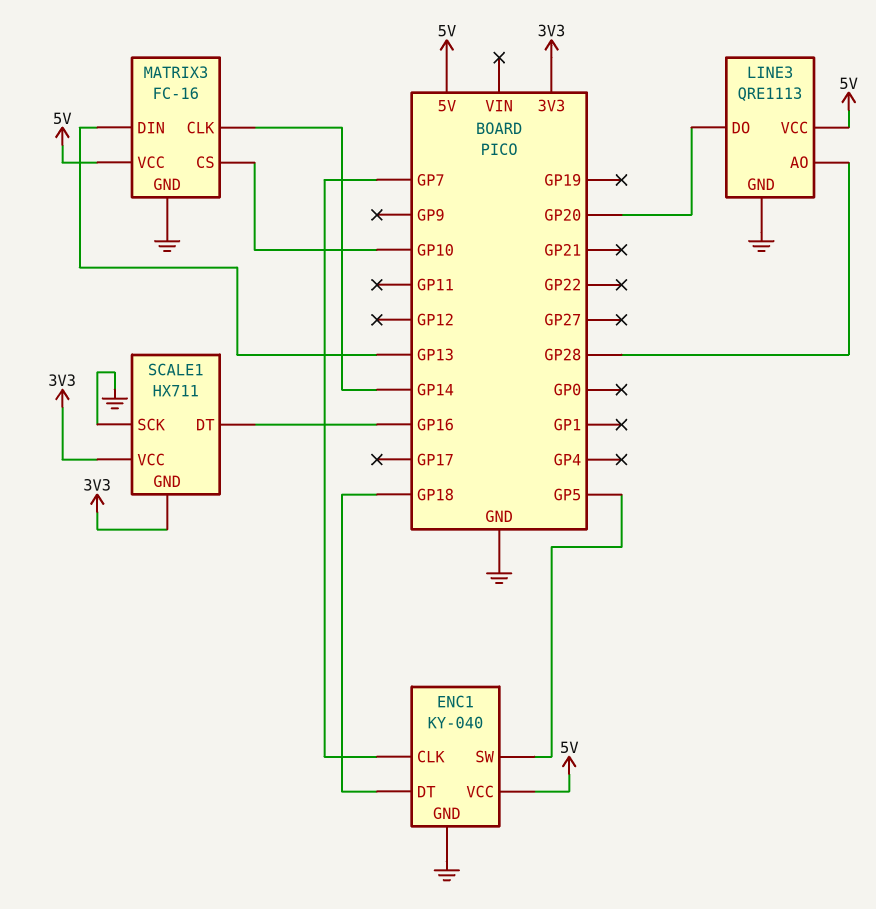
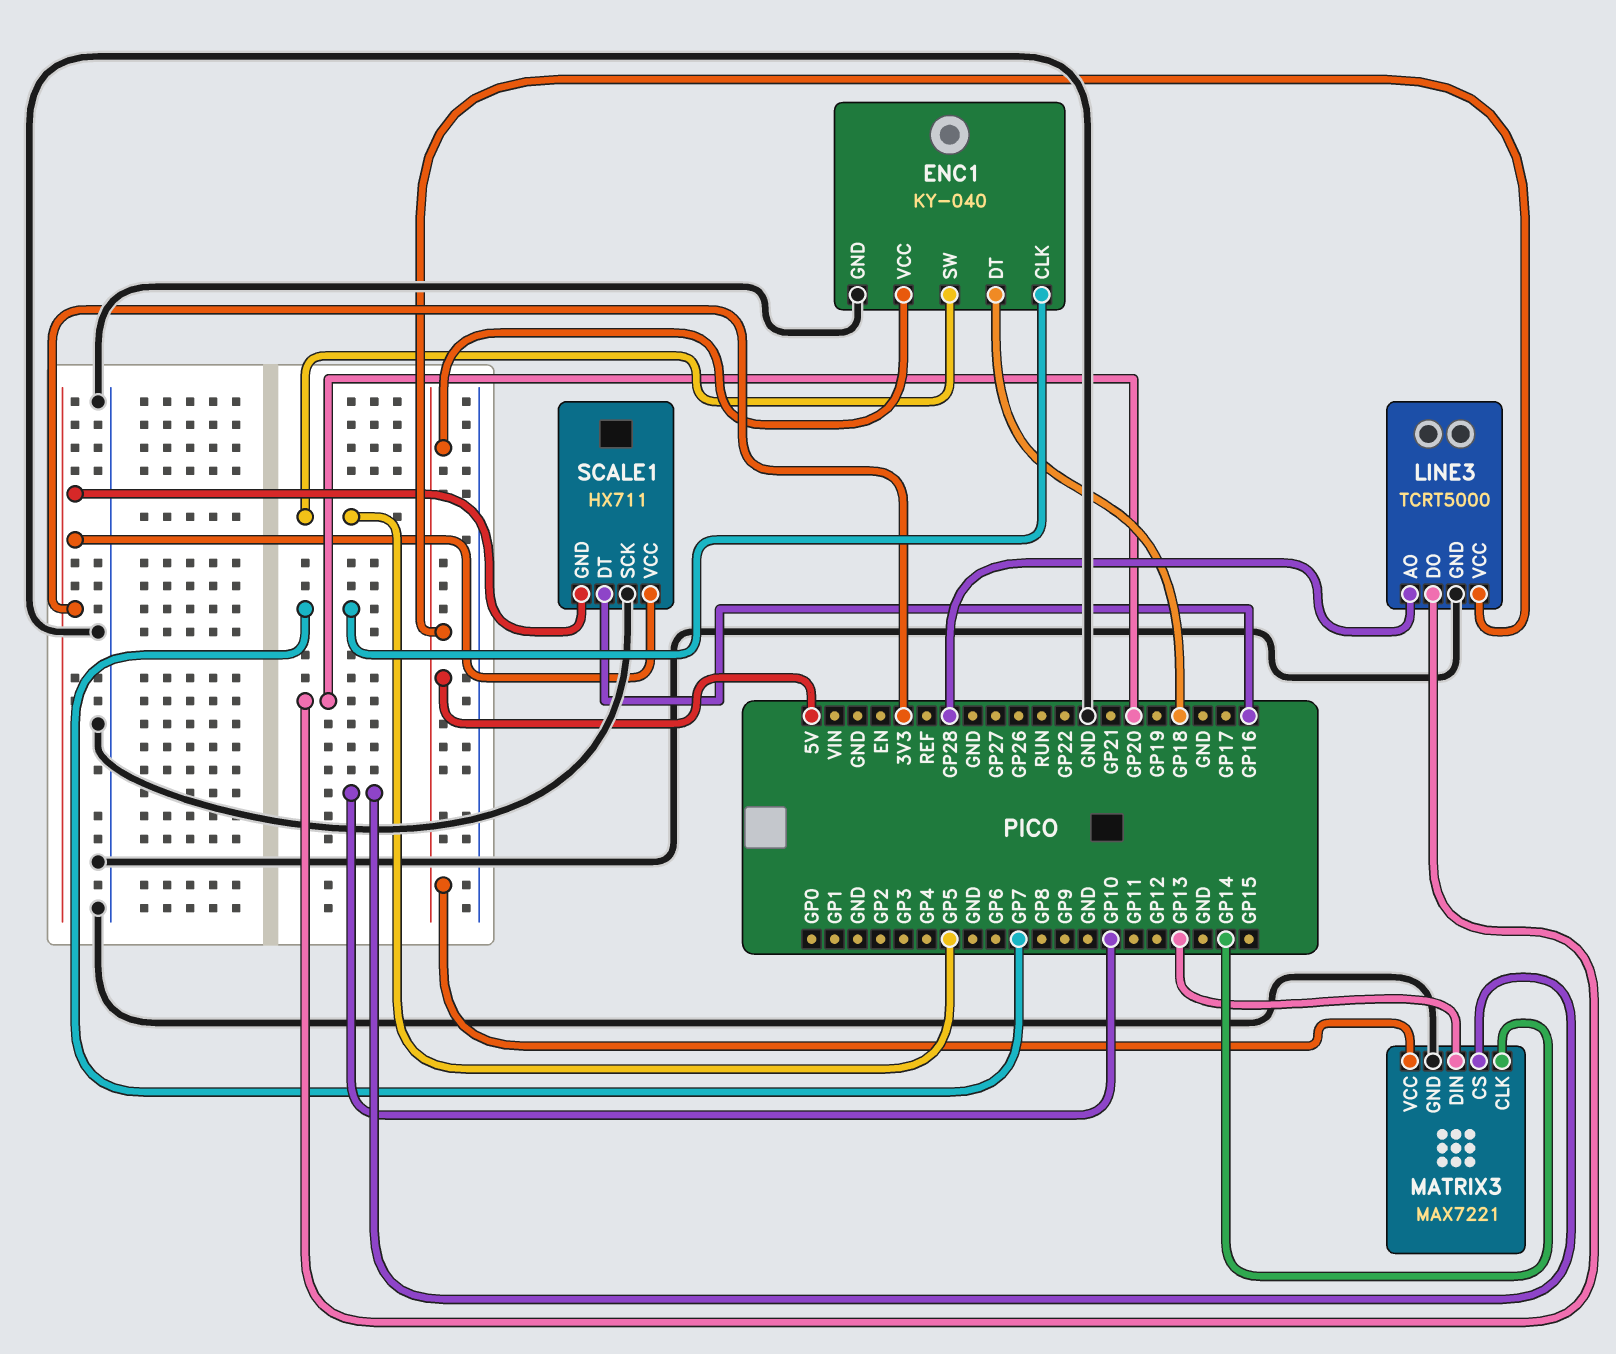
LINE3: QRE1113 -> TCRT5000
MATRIX3: FC-16 -> MAX7221

